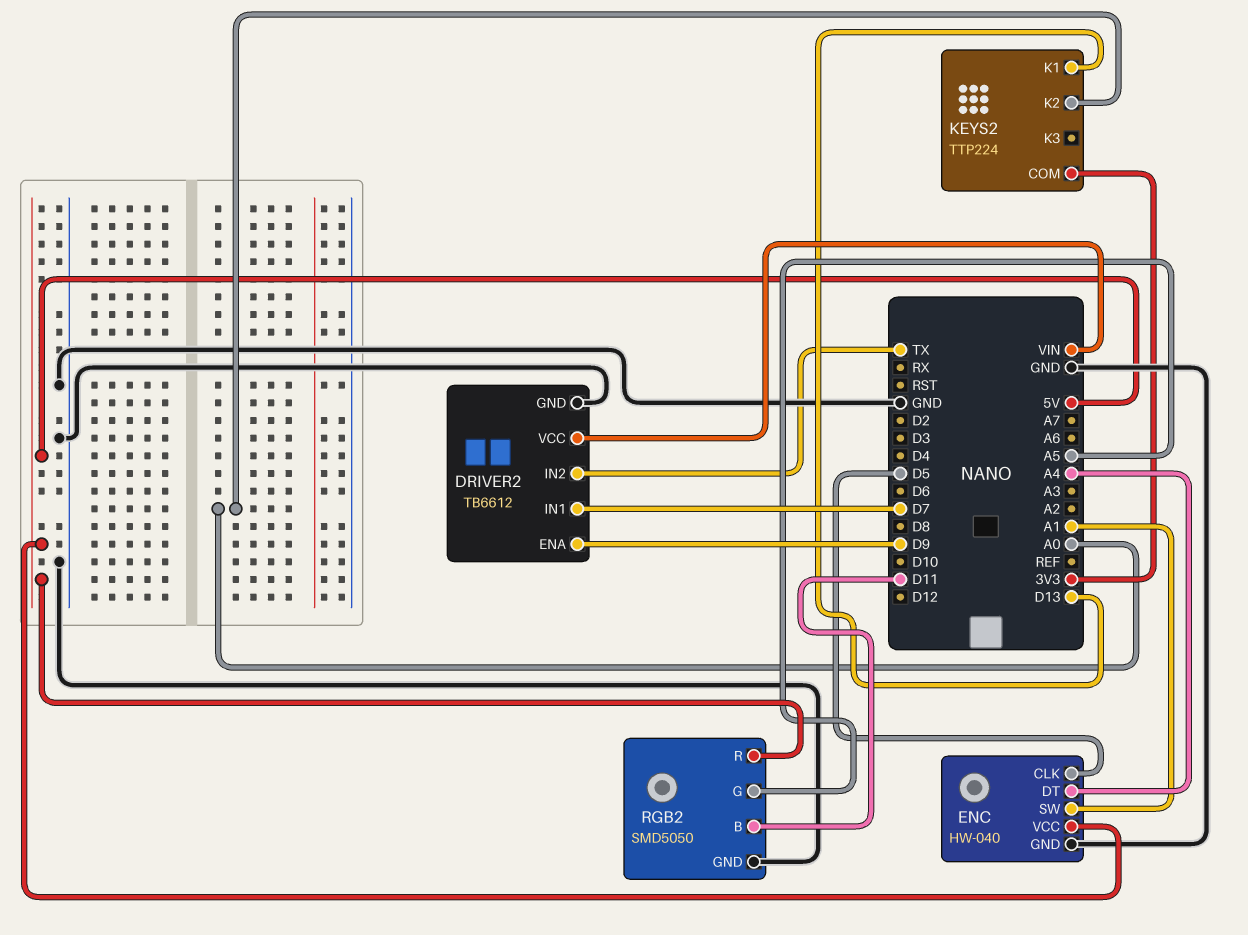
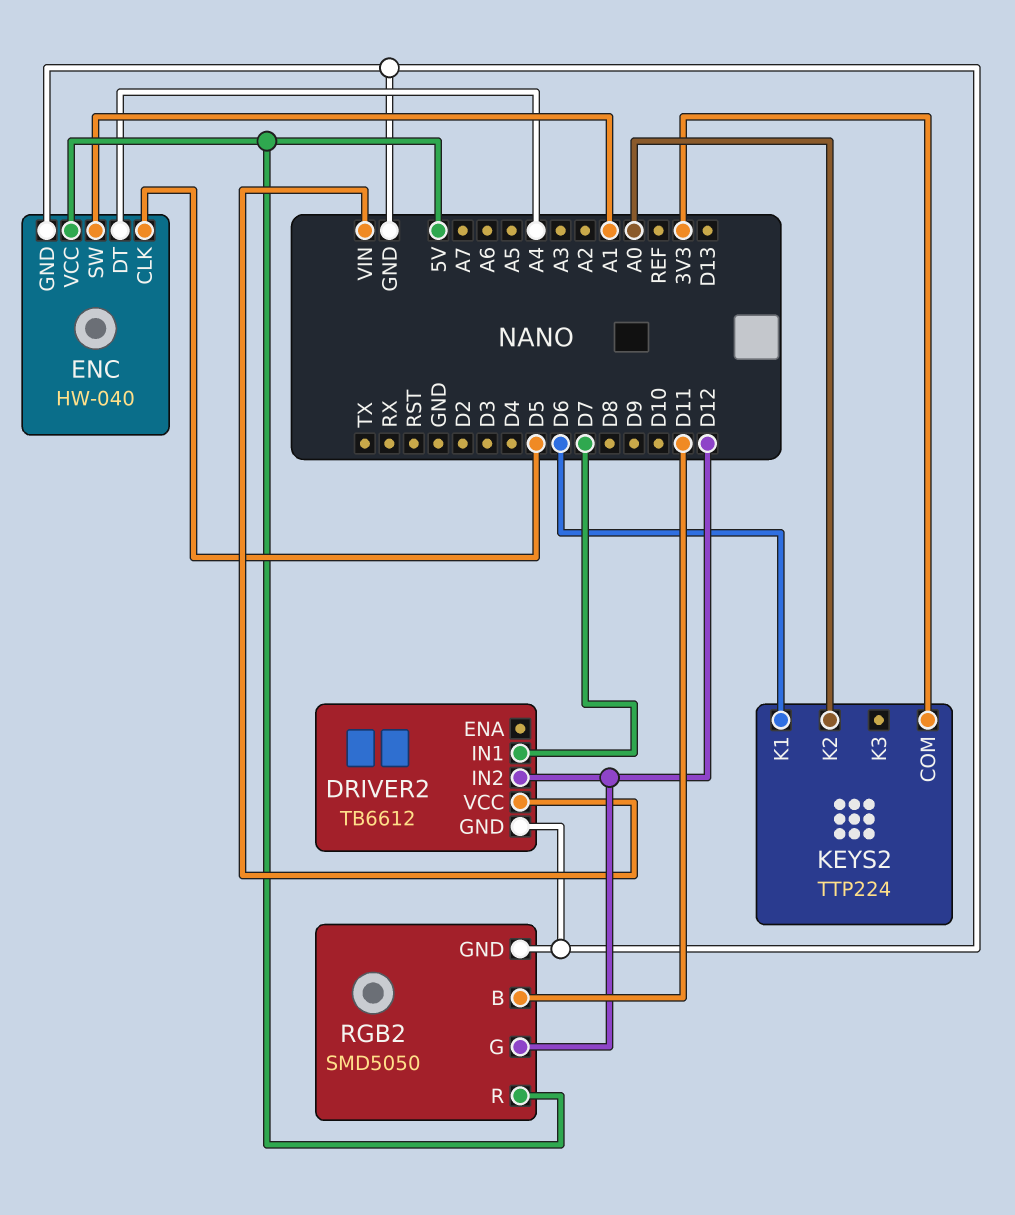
DRIVER2 pin ENA: D9 -> none
DRIVER2 pin IN2: TX -> D12
KEYS2 pin K1: D13 -> D6
RGB2 pin G: A5 -> D12

